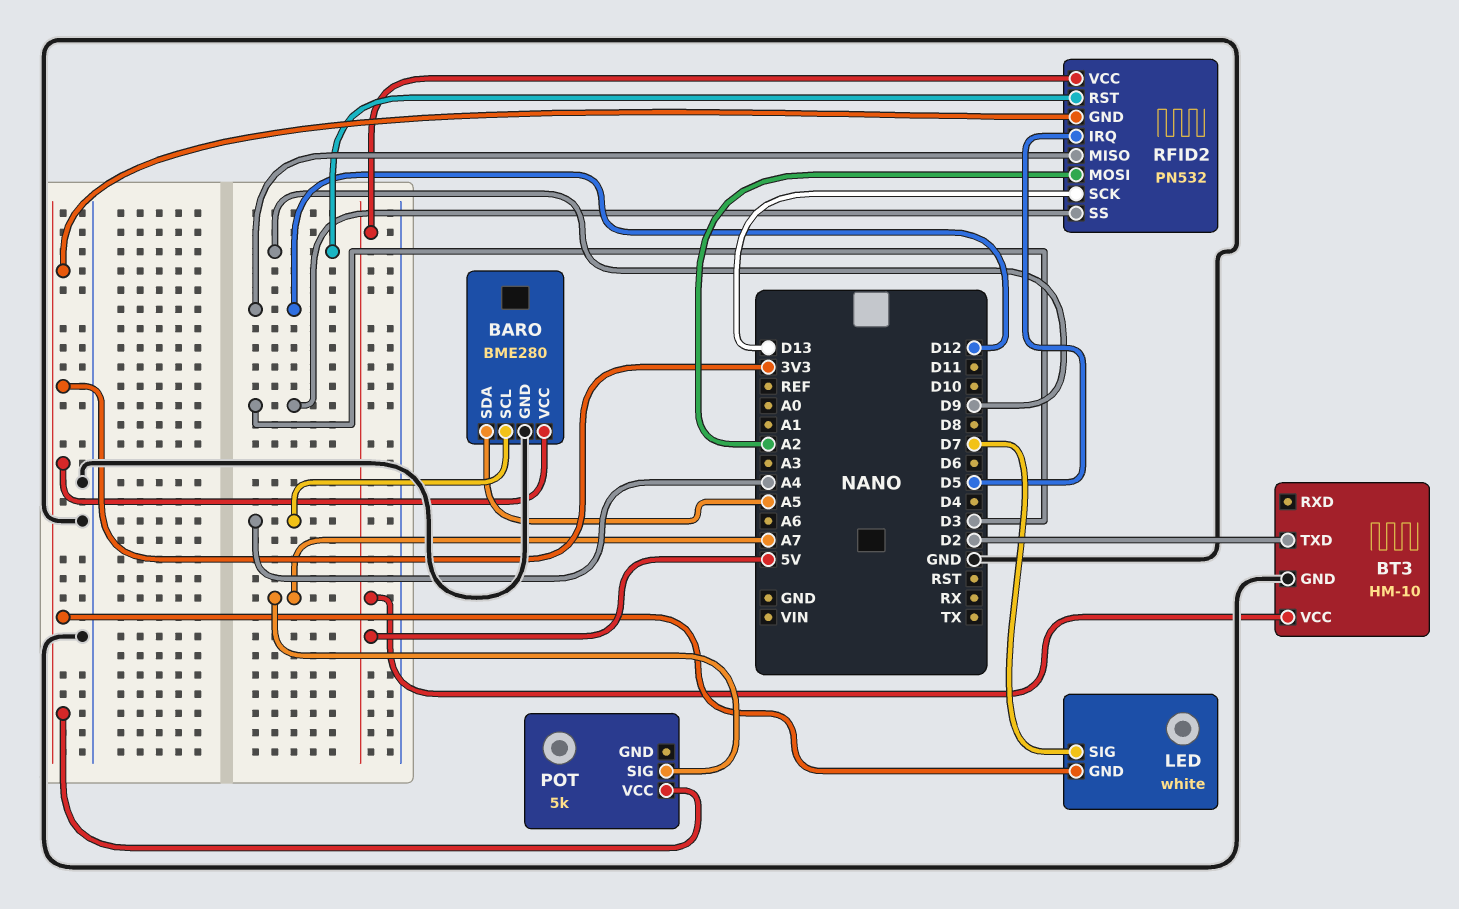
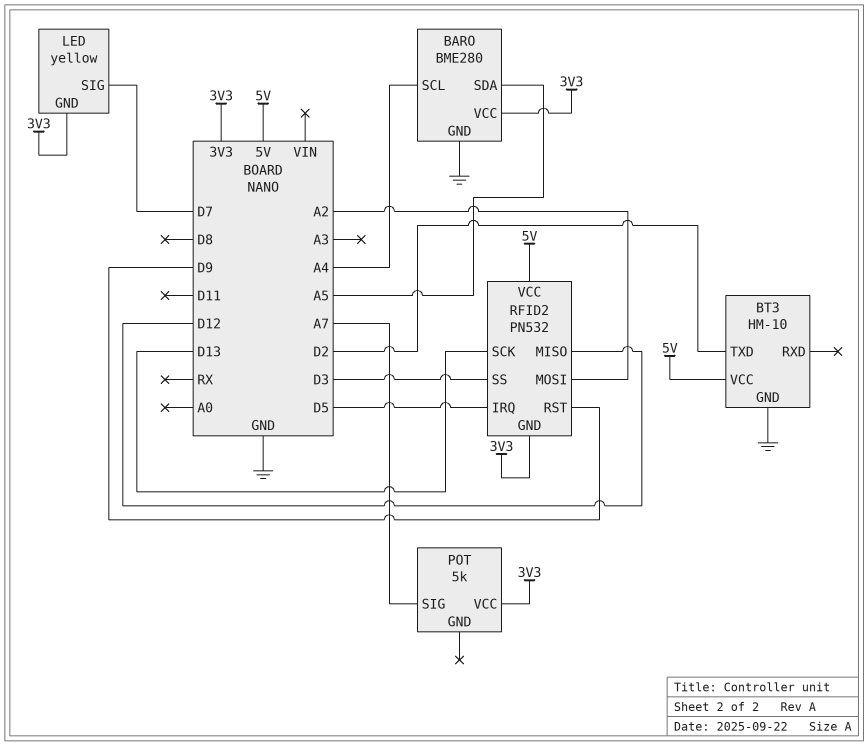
LED: white -> yellow

